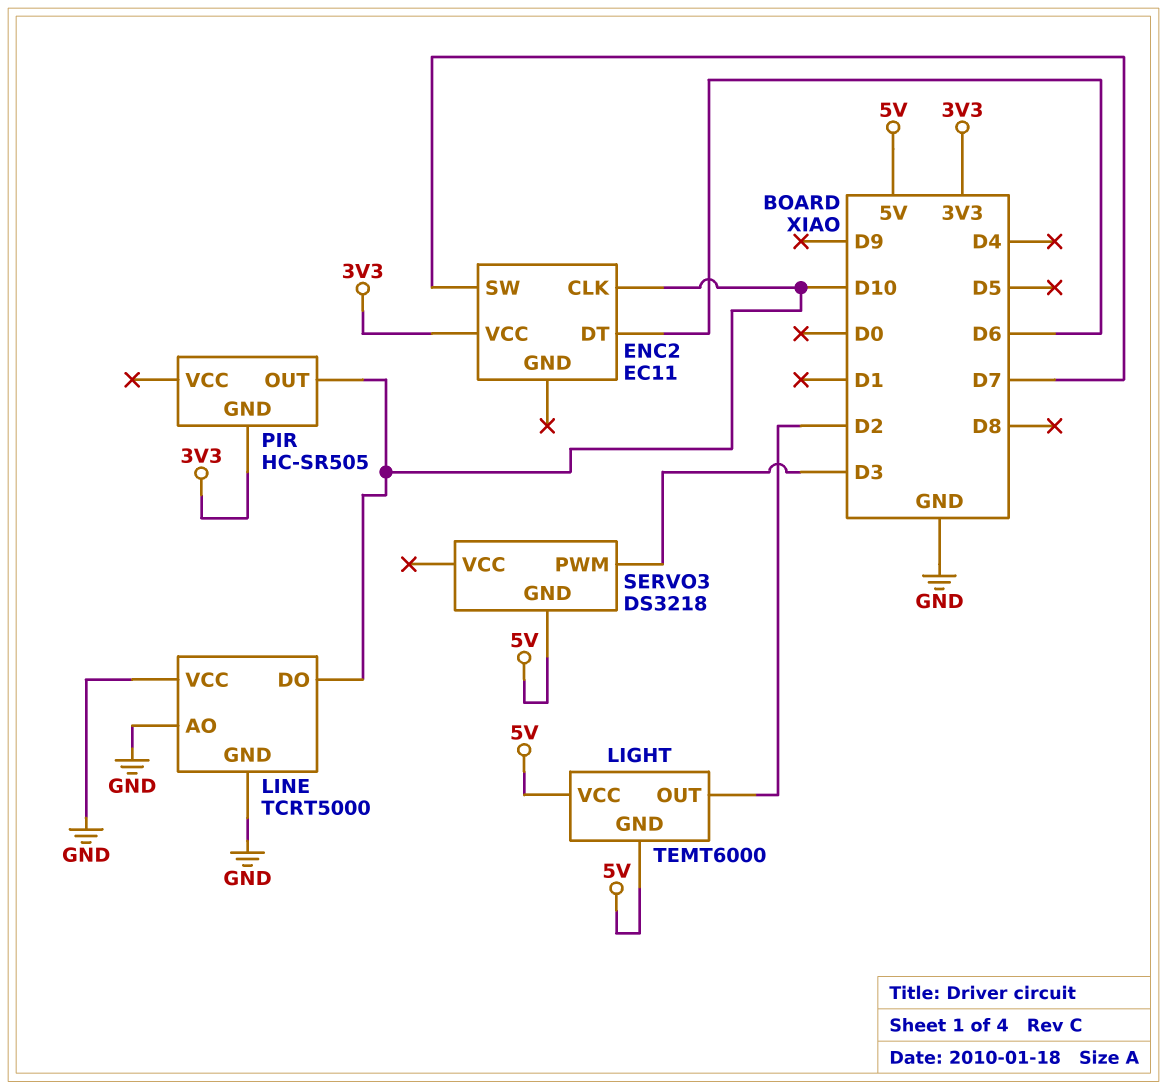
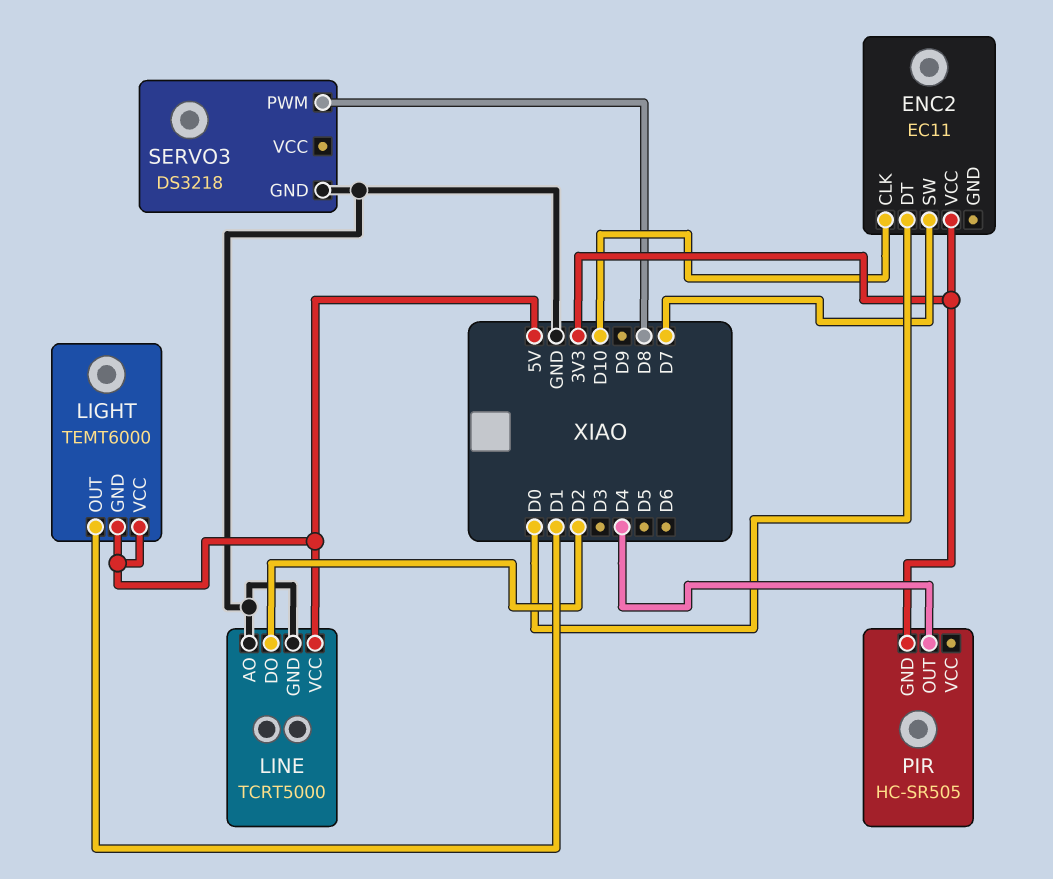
ENC2 pin DT: D6 -> D0
LIGHT pin OUT: D2 -> D1
LINE pin DO: D10 -> D2
LINE pin VCC: GND -> 5V
PIR pin OUT: D10 -> D4
SERVO3 pin GND: 5V -> GND
SERVO3 pin PWM: D3 -> D8

